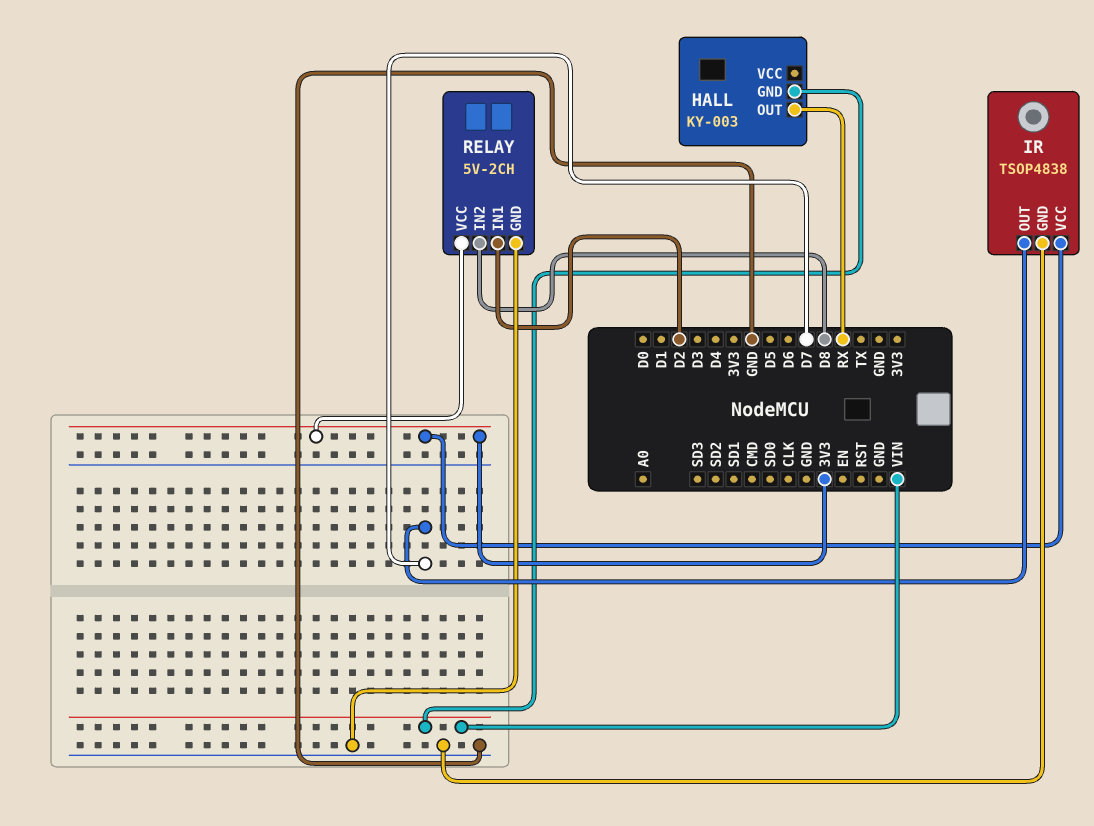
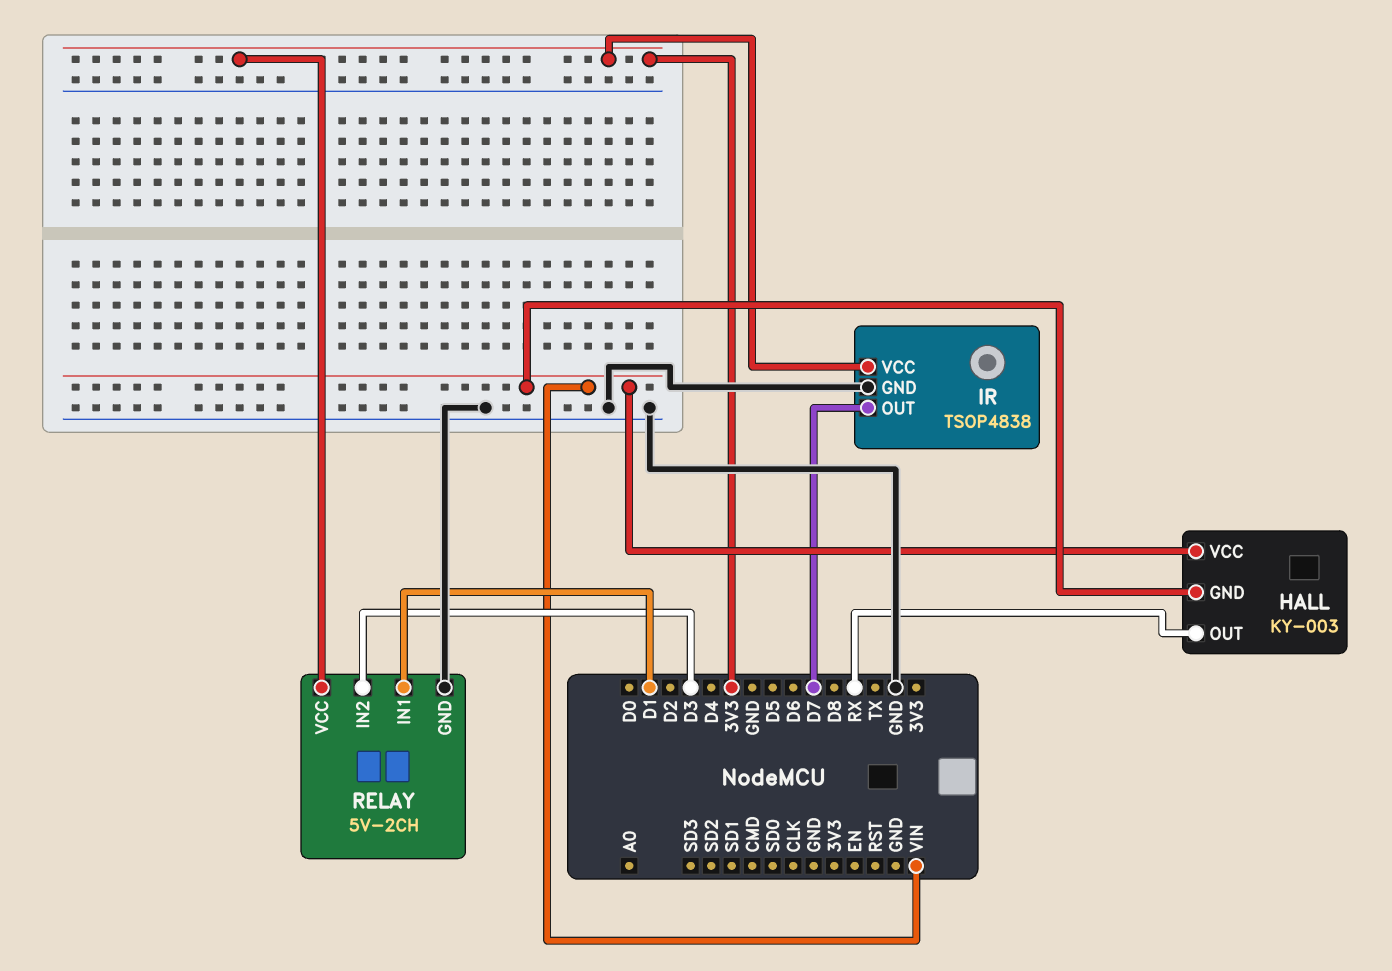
HALL pin VCC: none -> VIN
RELAY pin IN1: D2 -> D1
RELAY pin IN2: D8 -> D3

